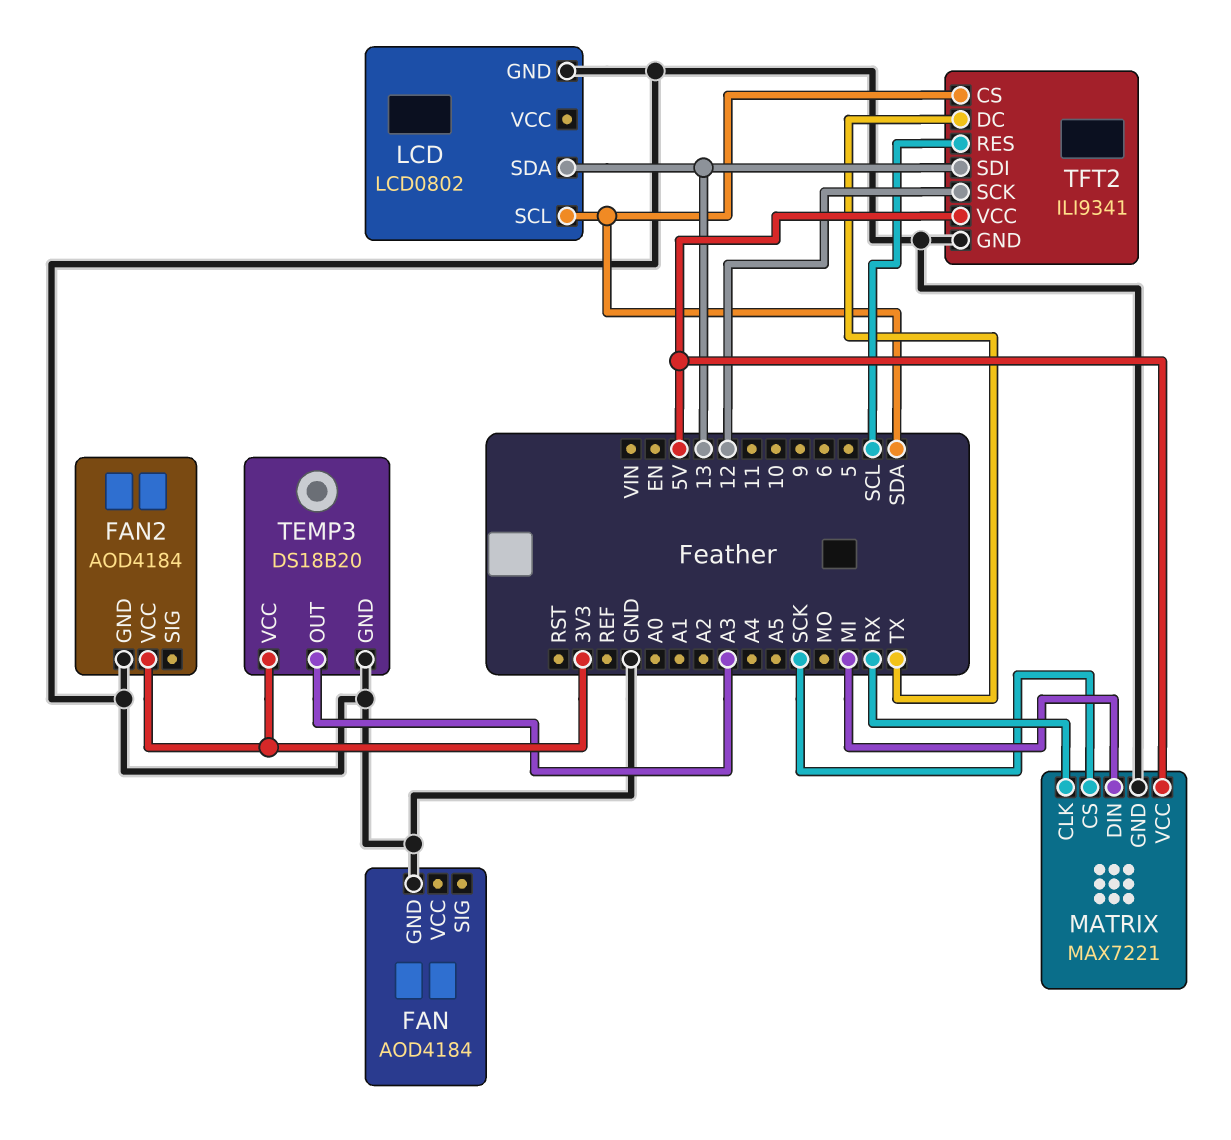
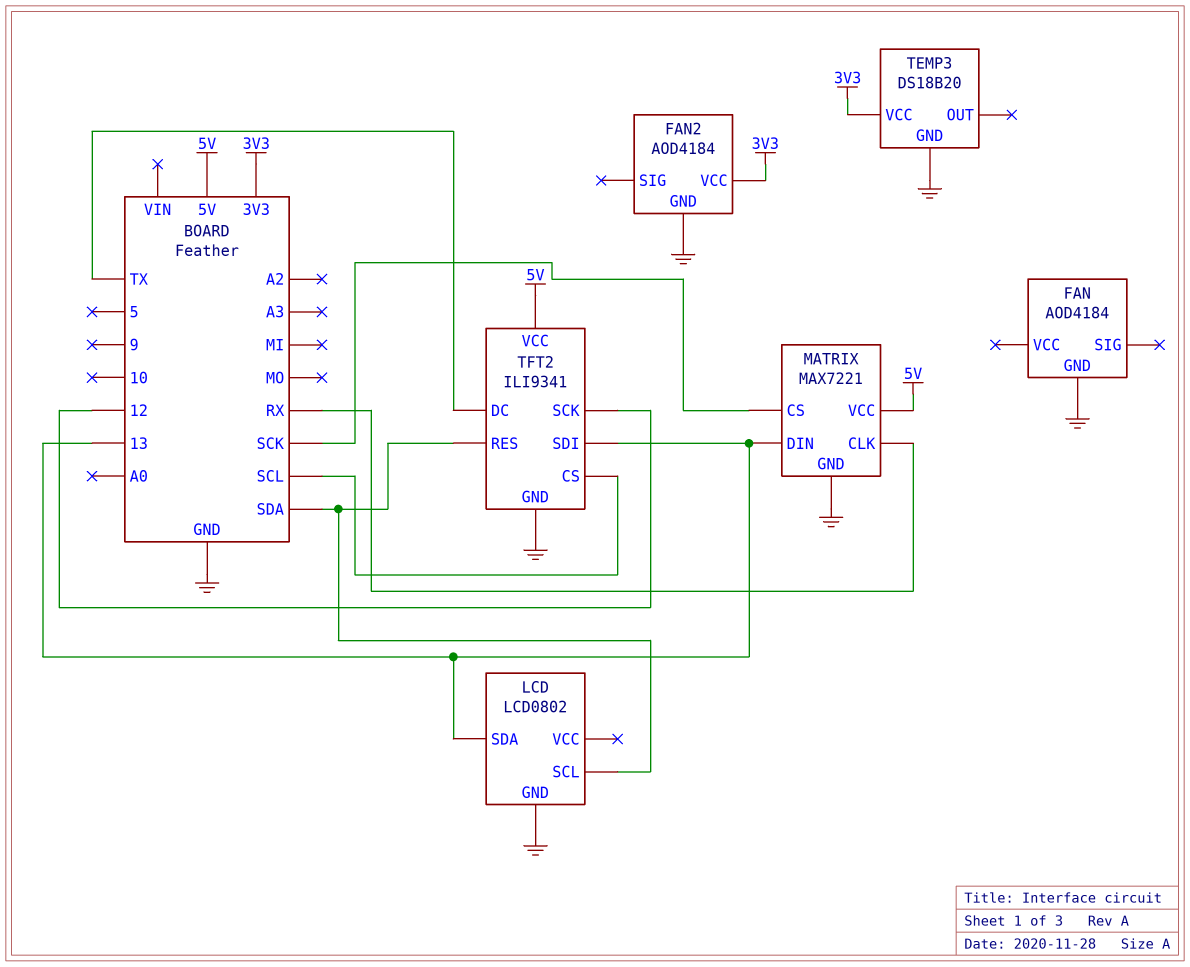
MATRIX pin DIN: MI -> 13
TEMP3 pin OUT: A3 -> none
TFT2 pin CS: SDA -> SCL
TFT2 pin RES: SCL -> SDA

